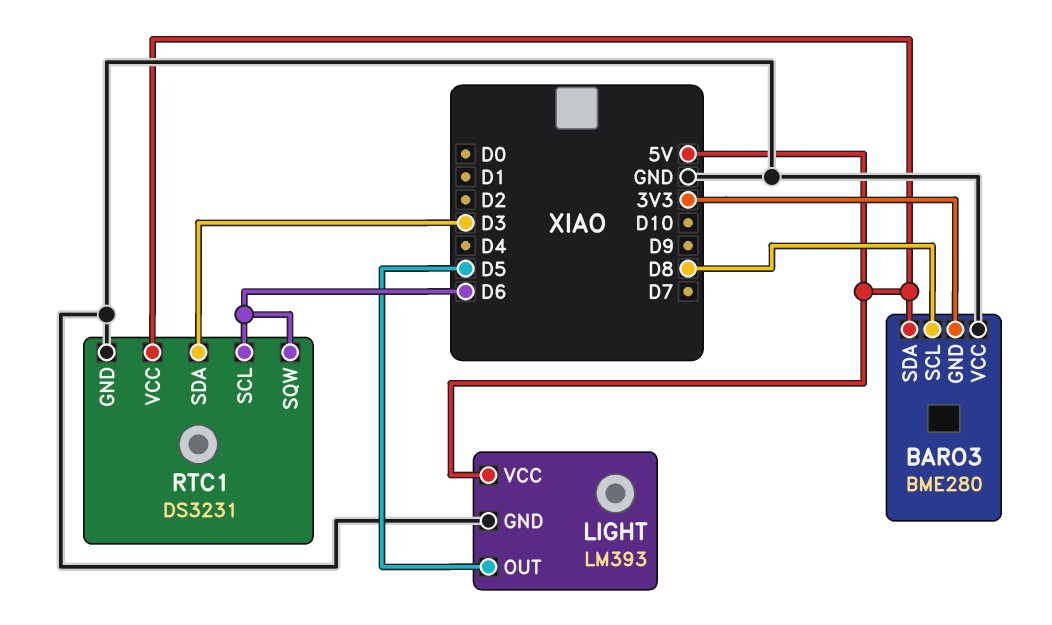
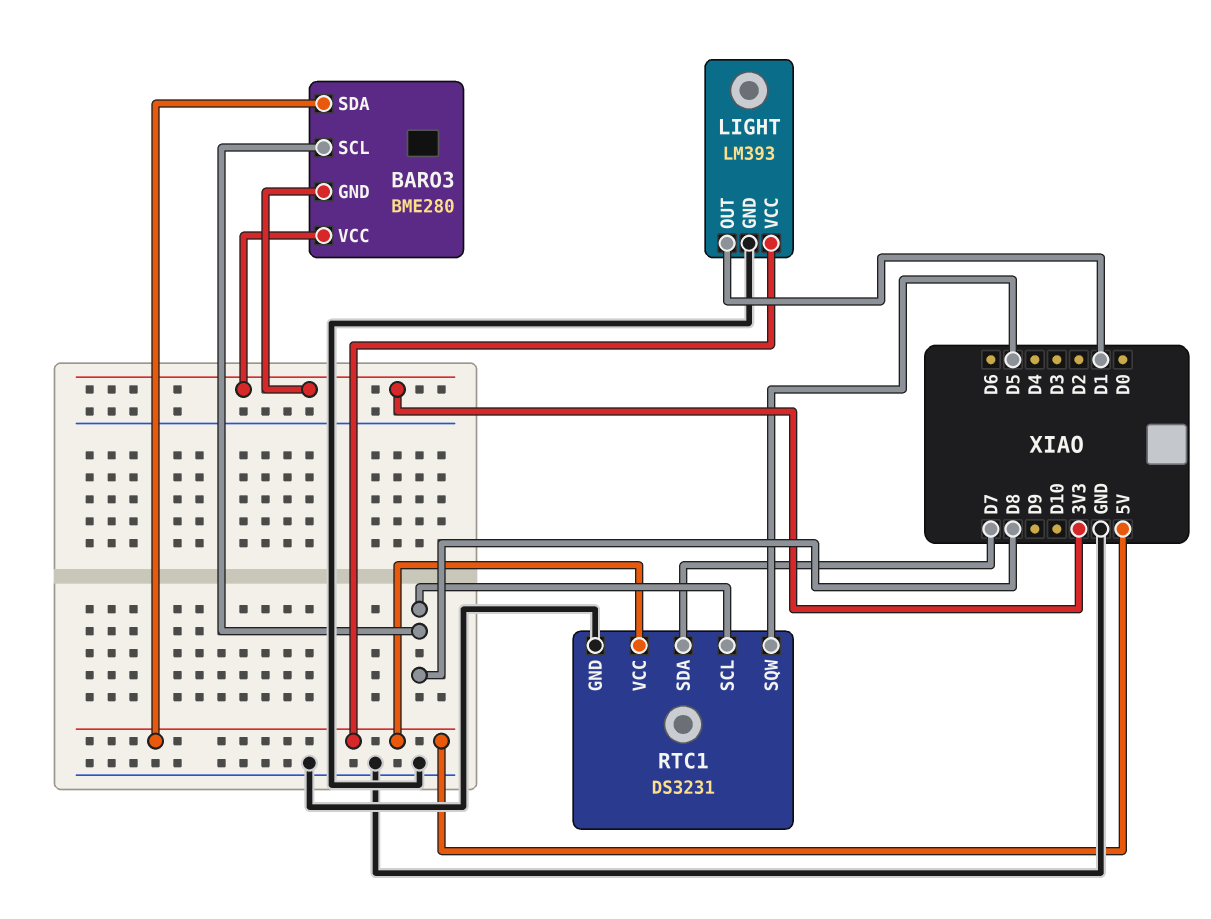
BARO3 pin VCC: GND -> 3V3
LIGHT pin OUT: D5 -> D1
RTC1 pin SCL: D6 -> D8
RTC1 pin SDA: D3 -> D7
RTC1 pin SQW: D6 -> D5

